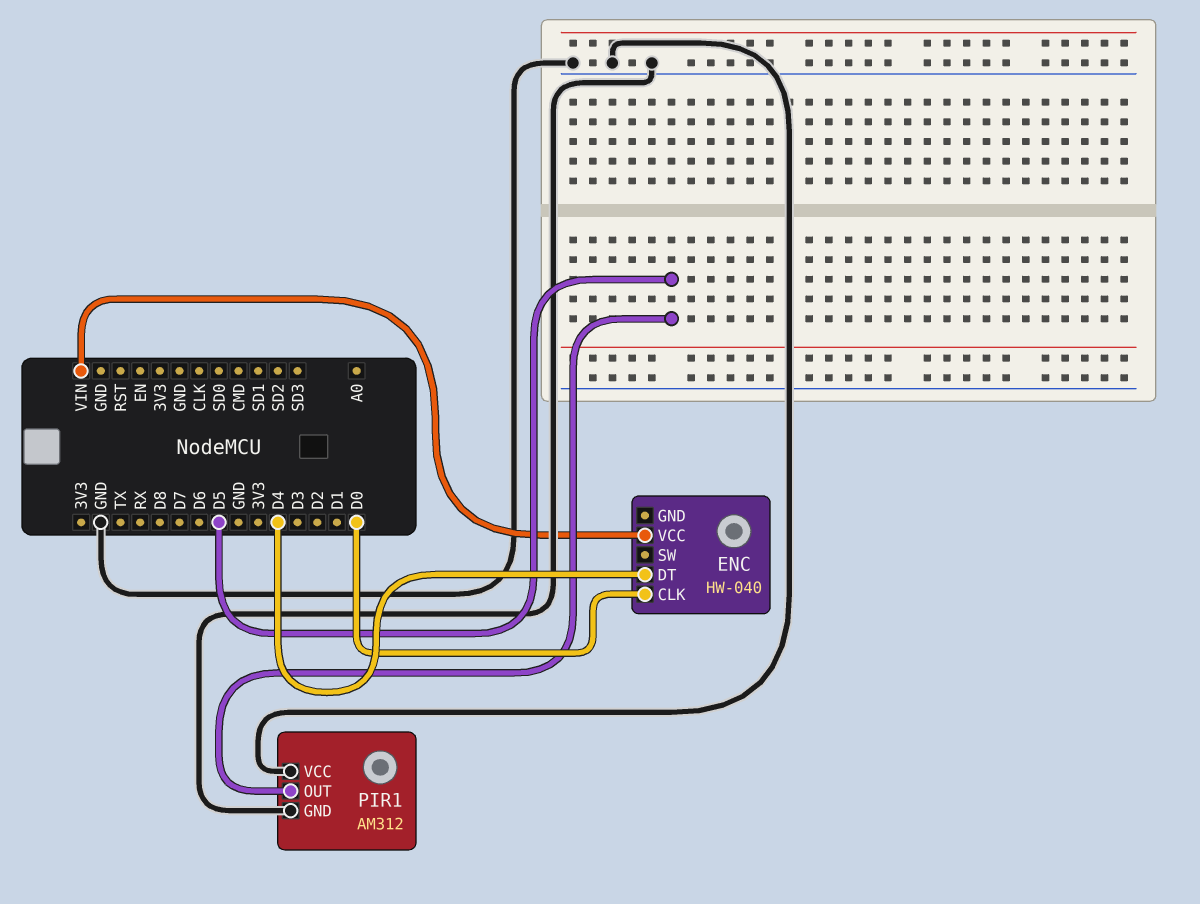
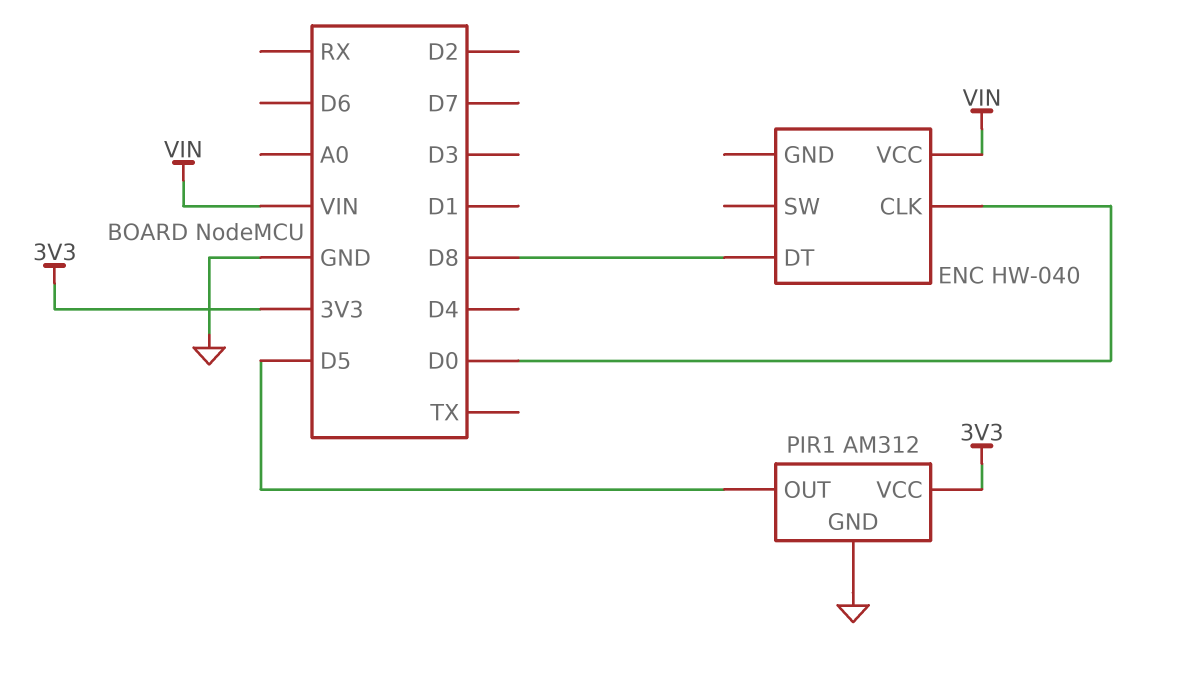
ENC pin DT: D4 -> D8
PIR1 pin VCC: GND -> 3V3

